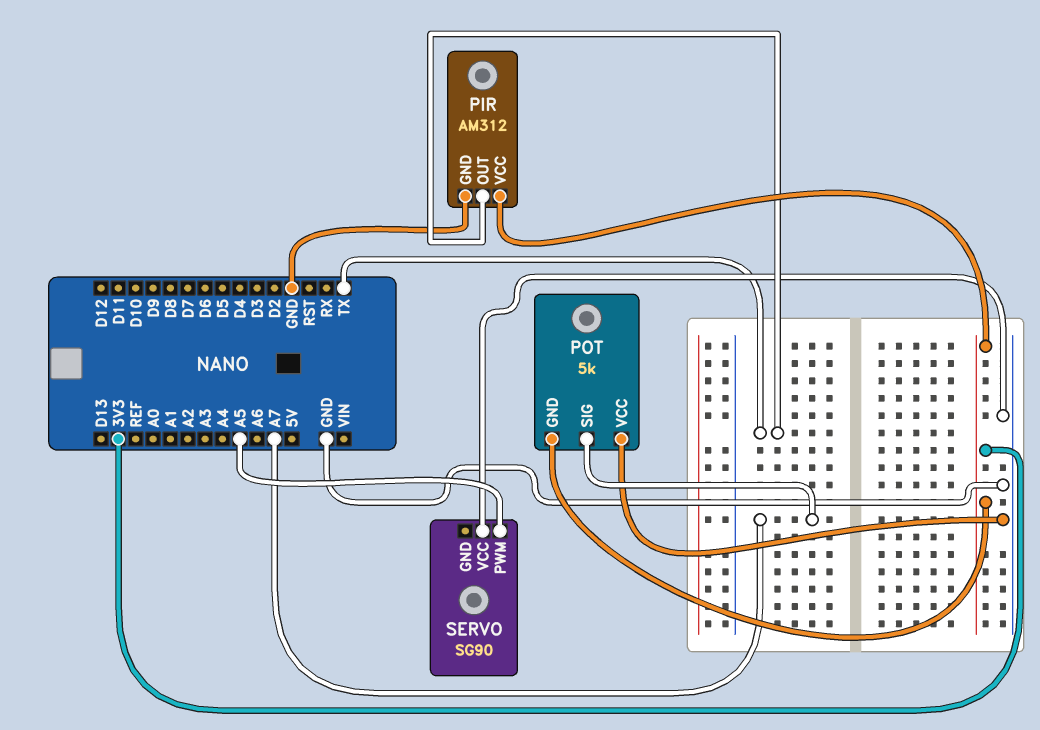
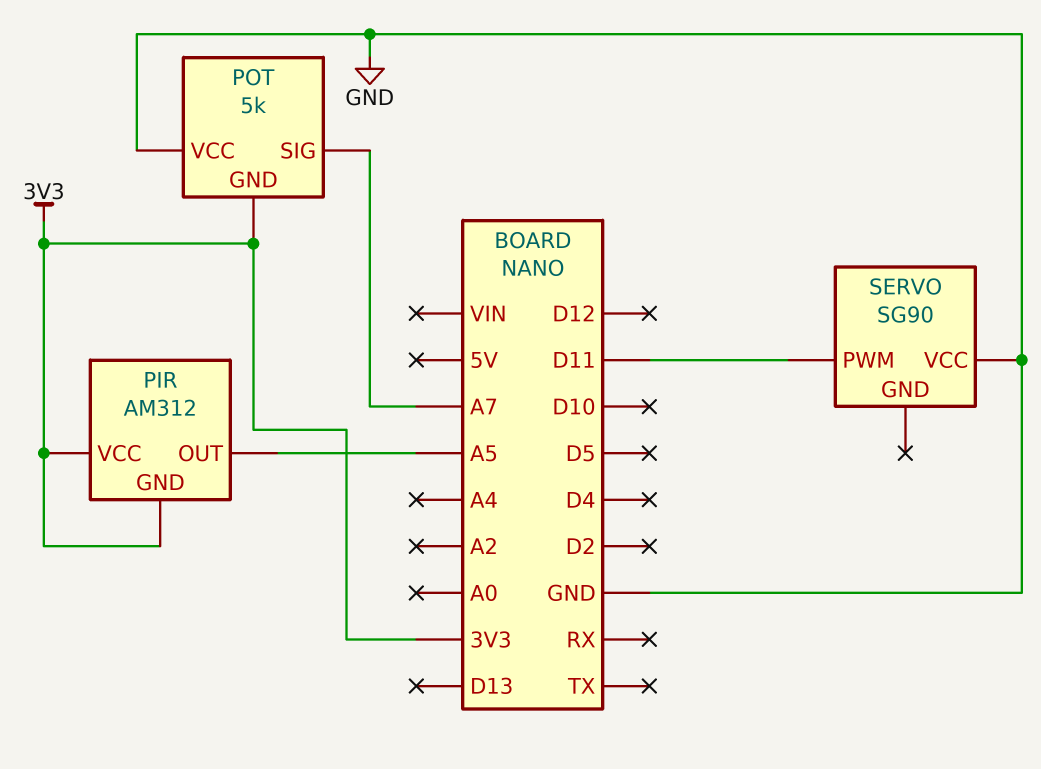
PIR pin GND: GND -> 3V3
PIR pin OUT: TX -> A5
SERVO pin PWM: A5 -> D11

